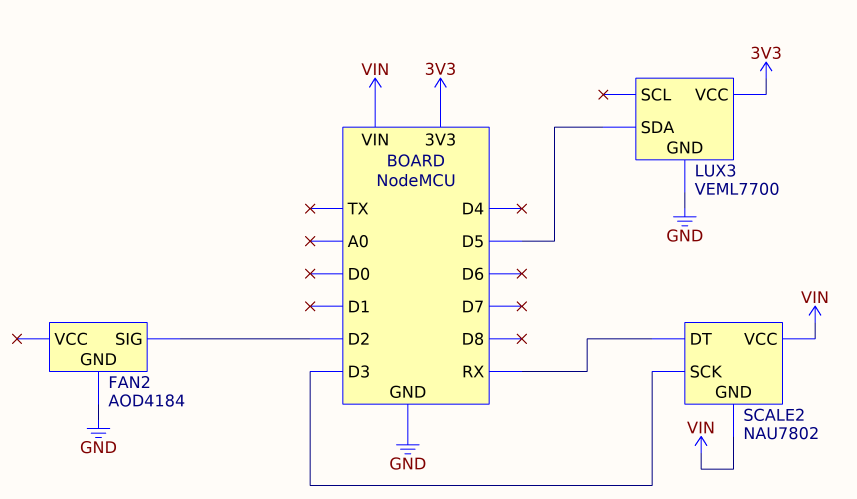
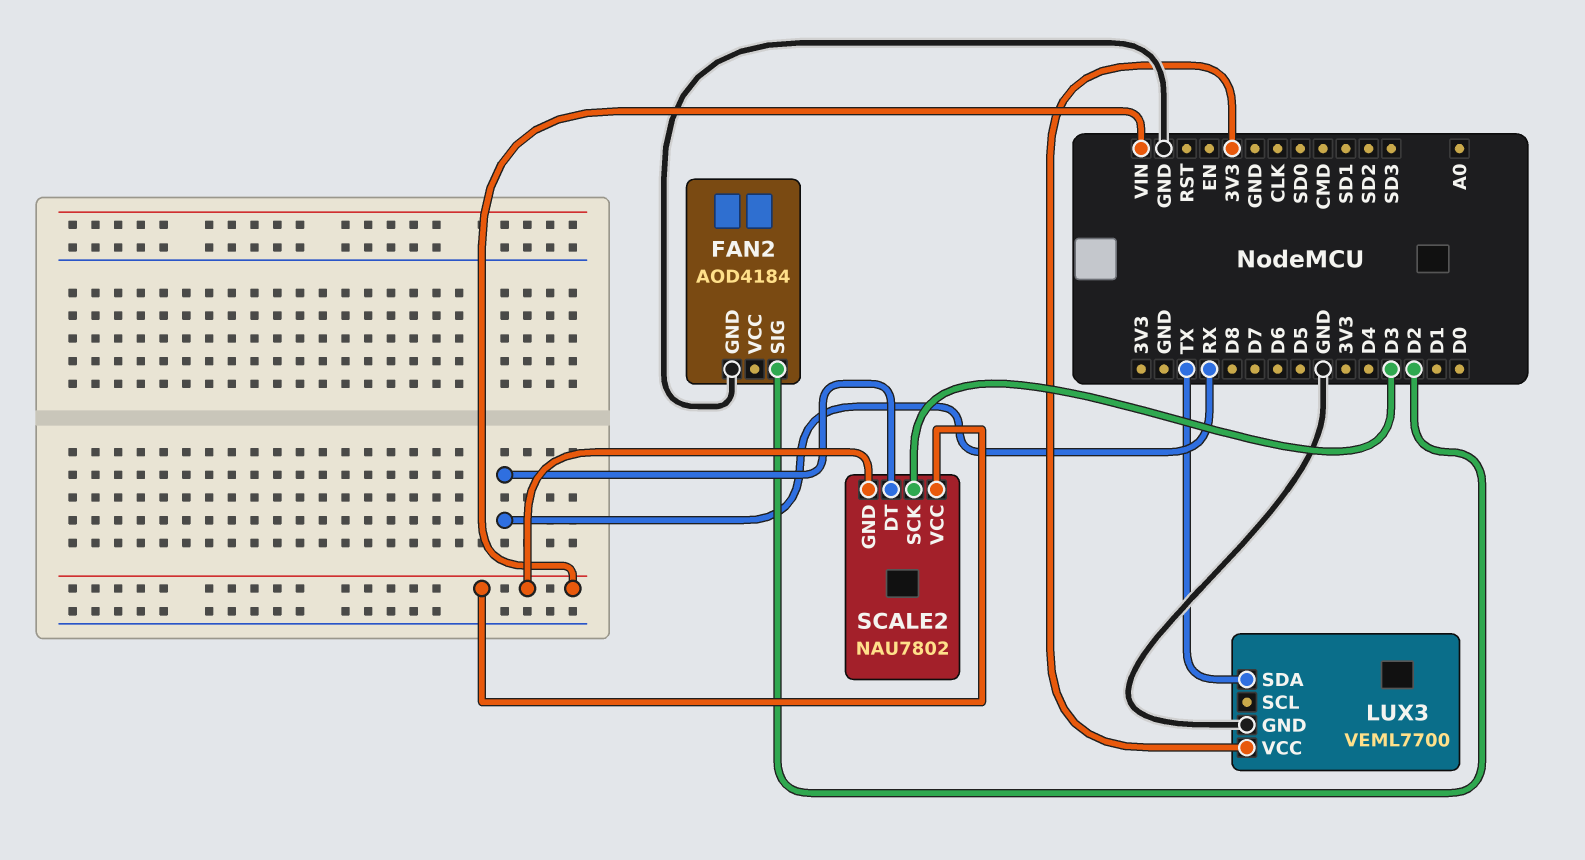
LUX3 pin SDA: D5 -> TX

